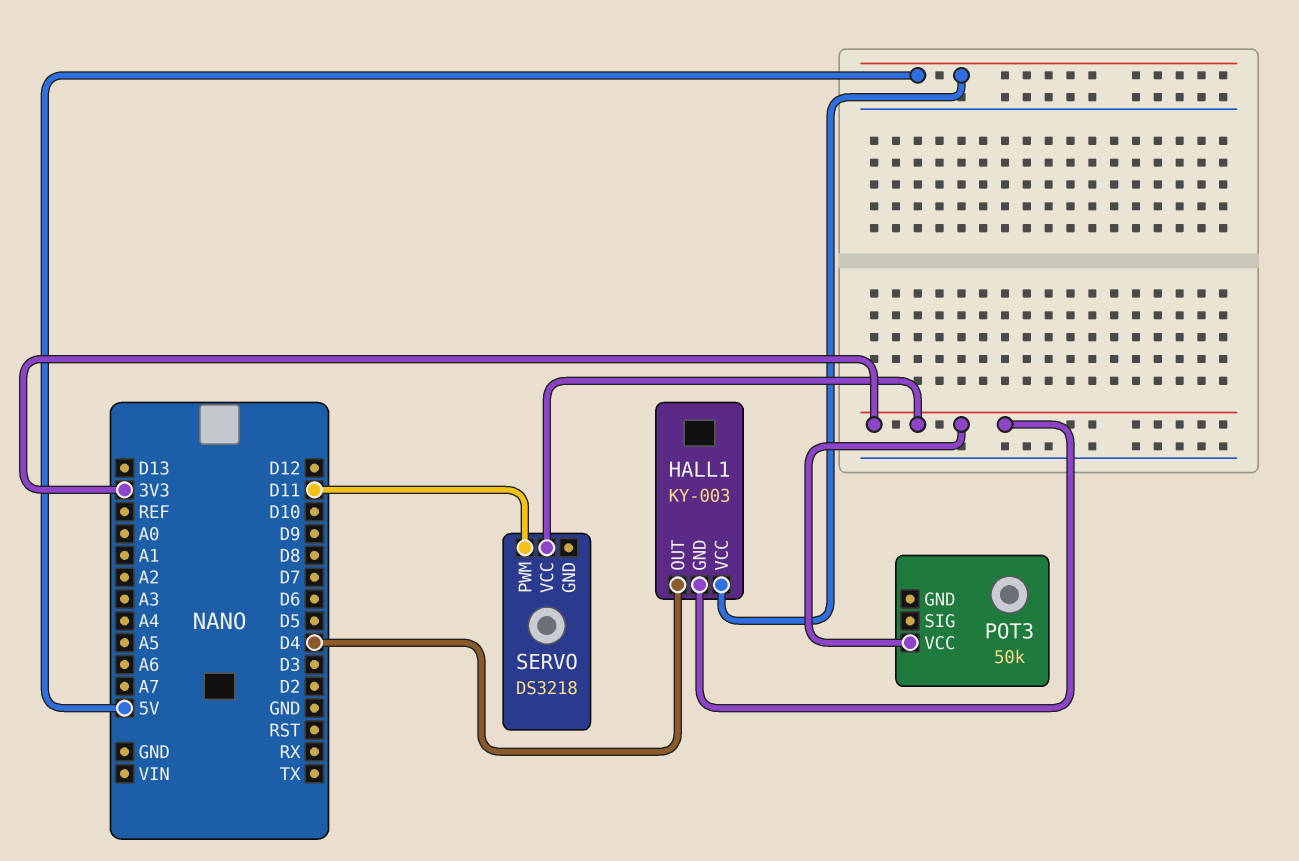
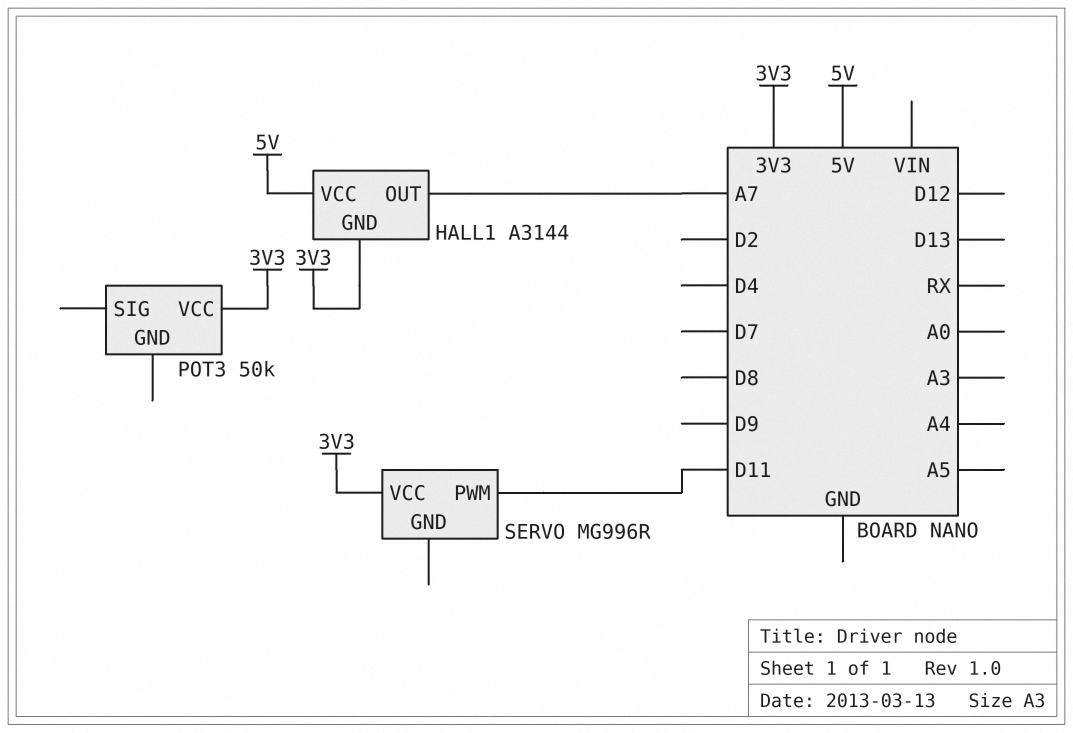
HALL1: KY-003 -> A3144
HALL1 pin OUT: D4 -> A7
SERVO: DS3218 -> MG996R

